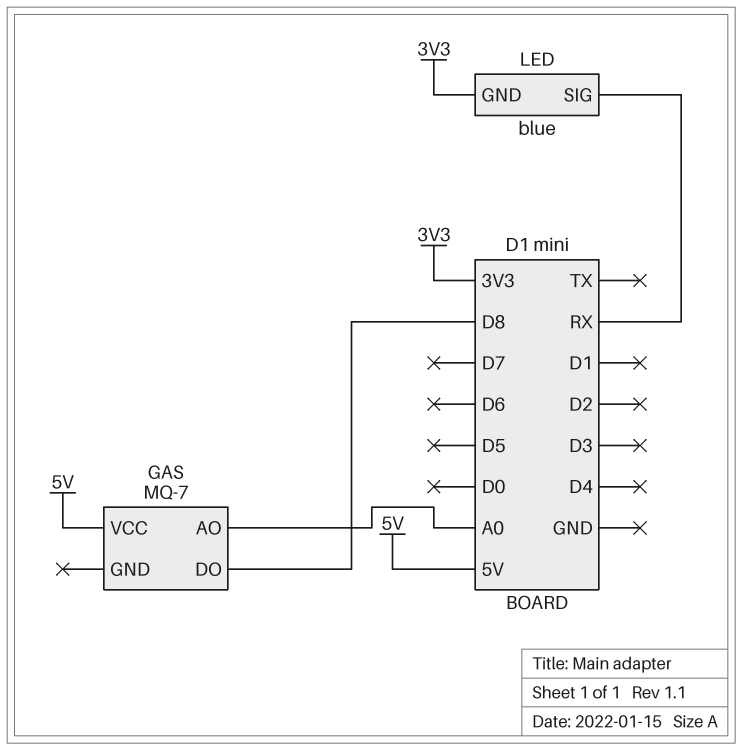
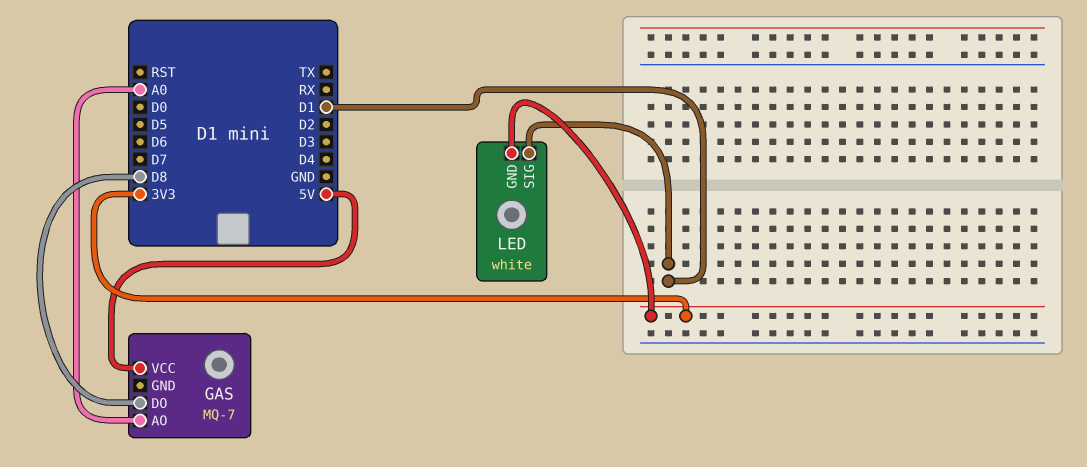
LED: blue -> white
LED pin SIG: RX -> D1

